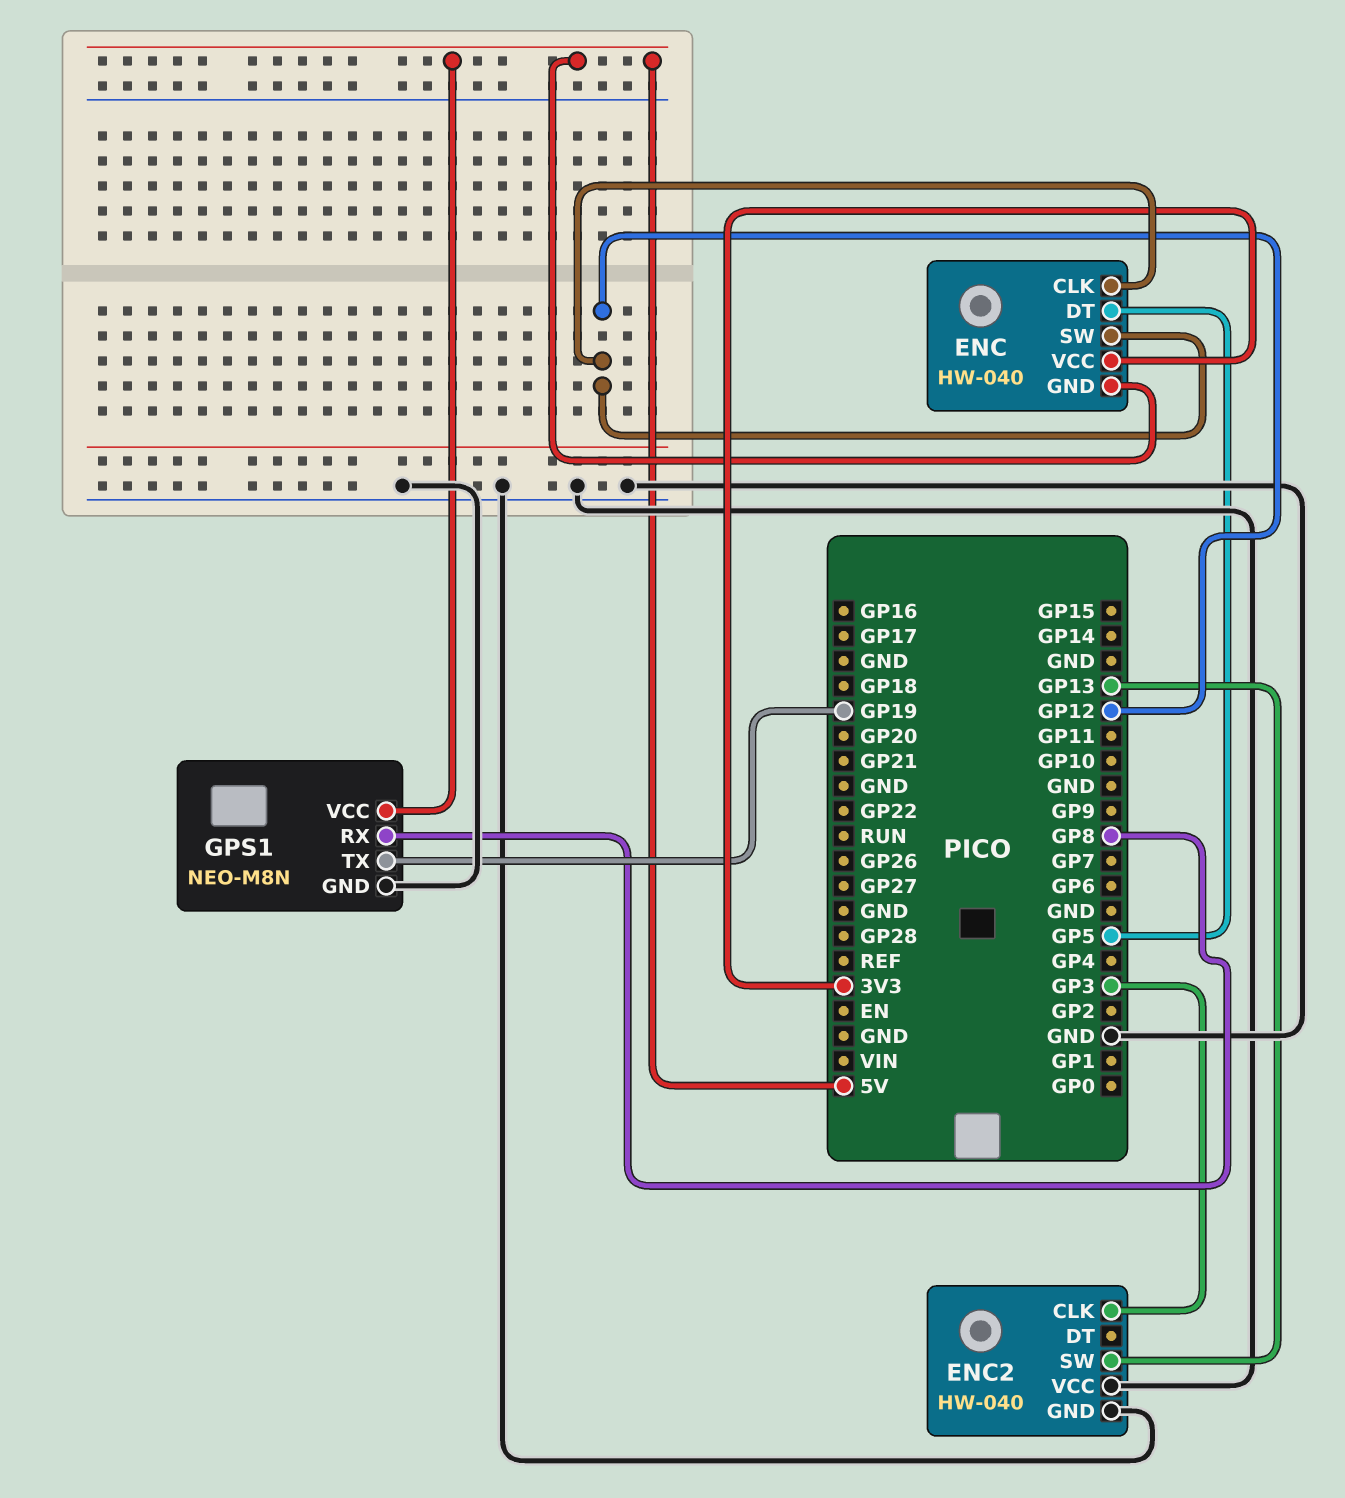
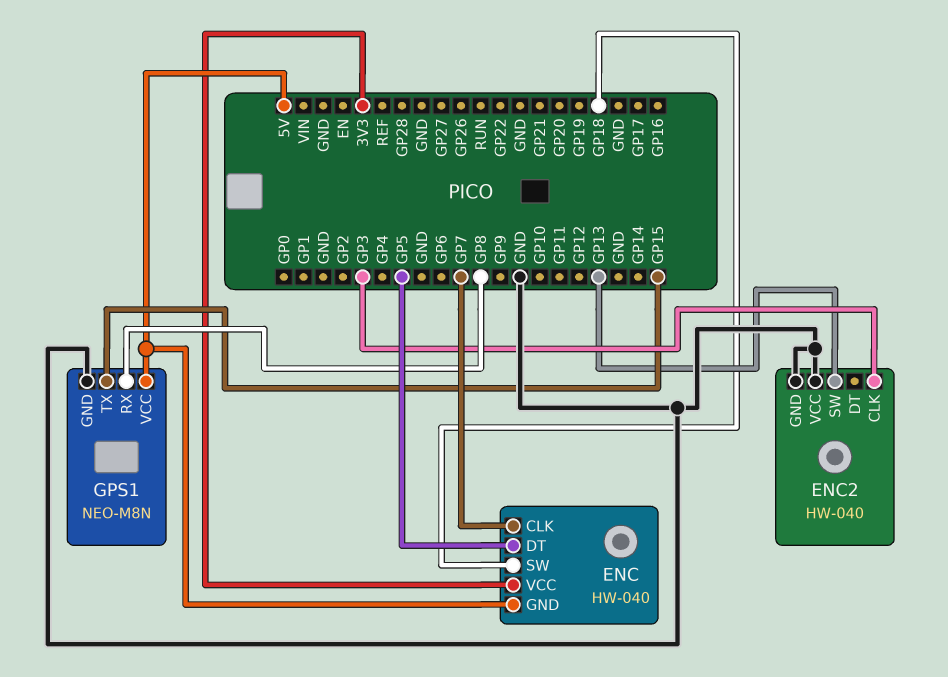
ENC pin CLK: GP12 -> GP7
ENC pin SW: GP12 -> GP18
GPS1 pin TX: GP19 -> GP15

